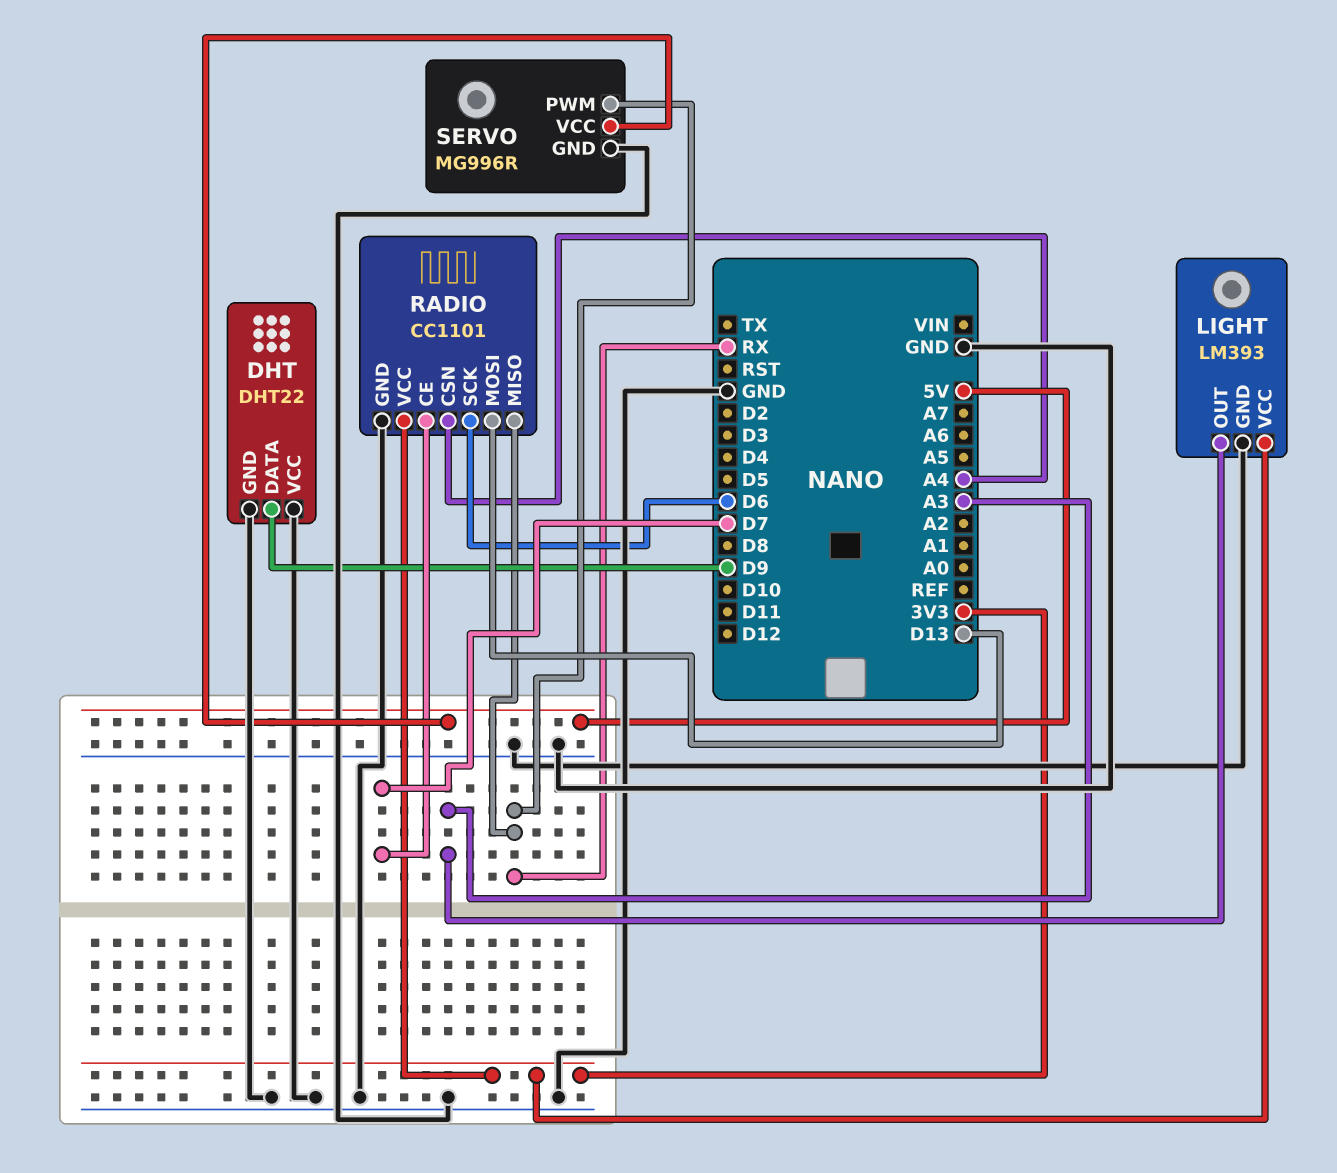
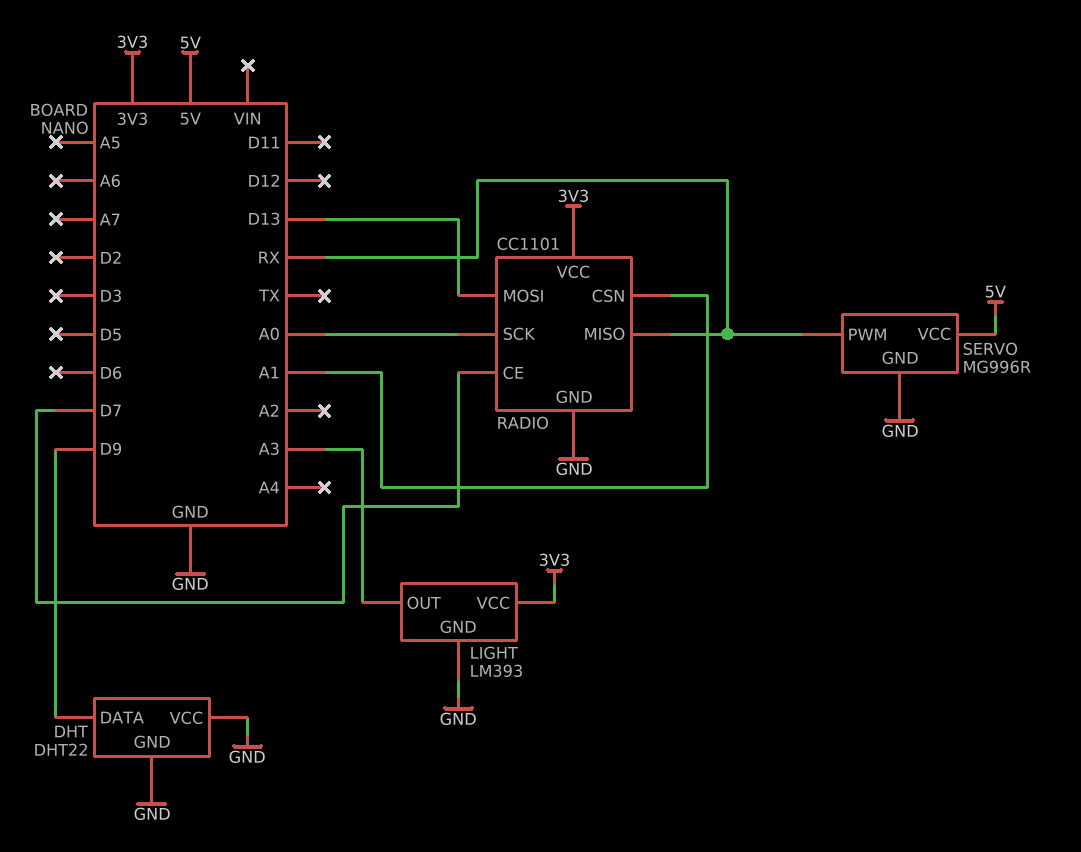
RADIO pin CSN: A4 -> A1
RADIO pin SCK: D6 -> A0

